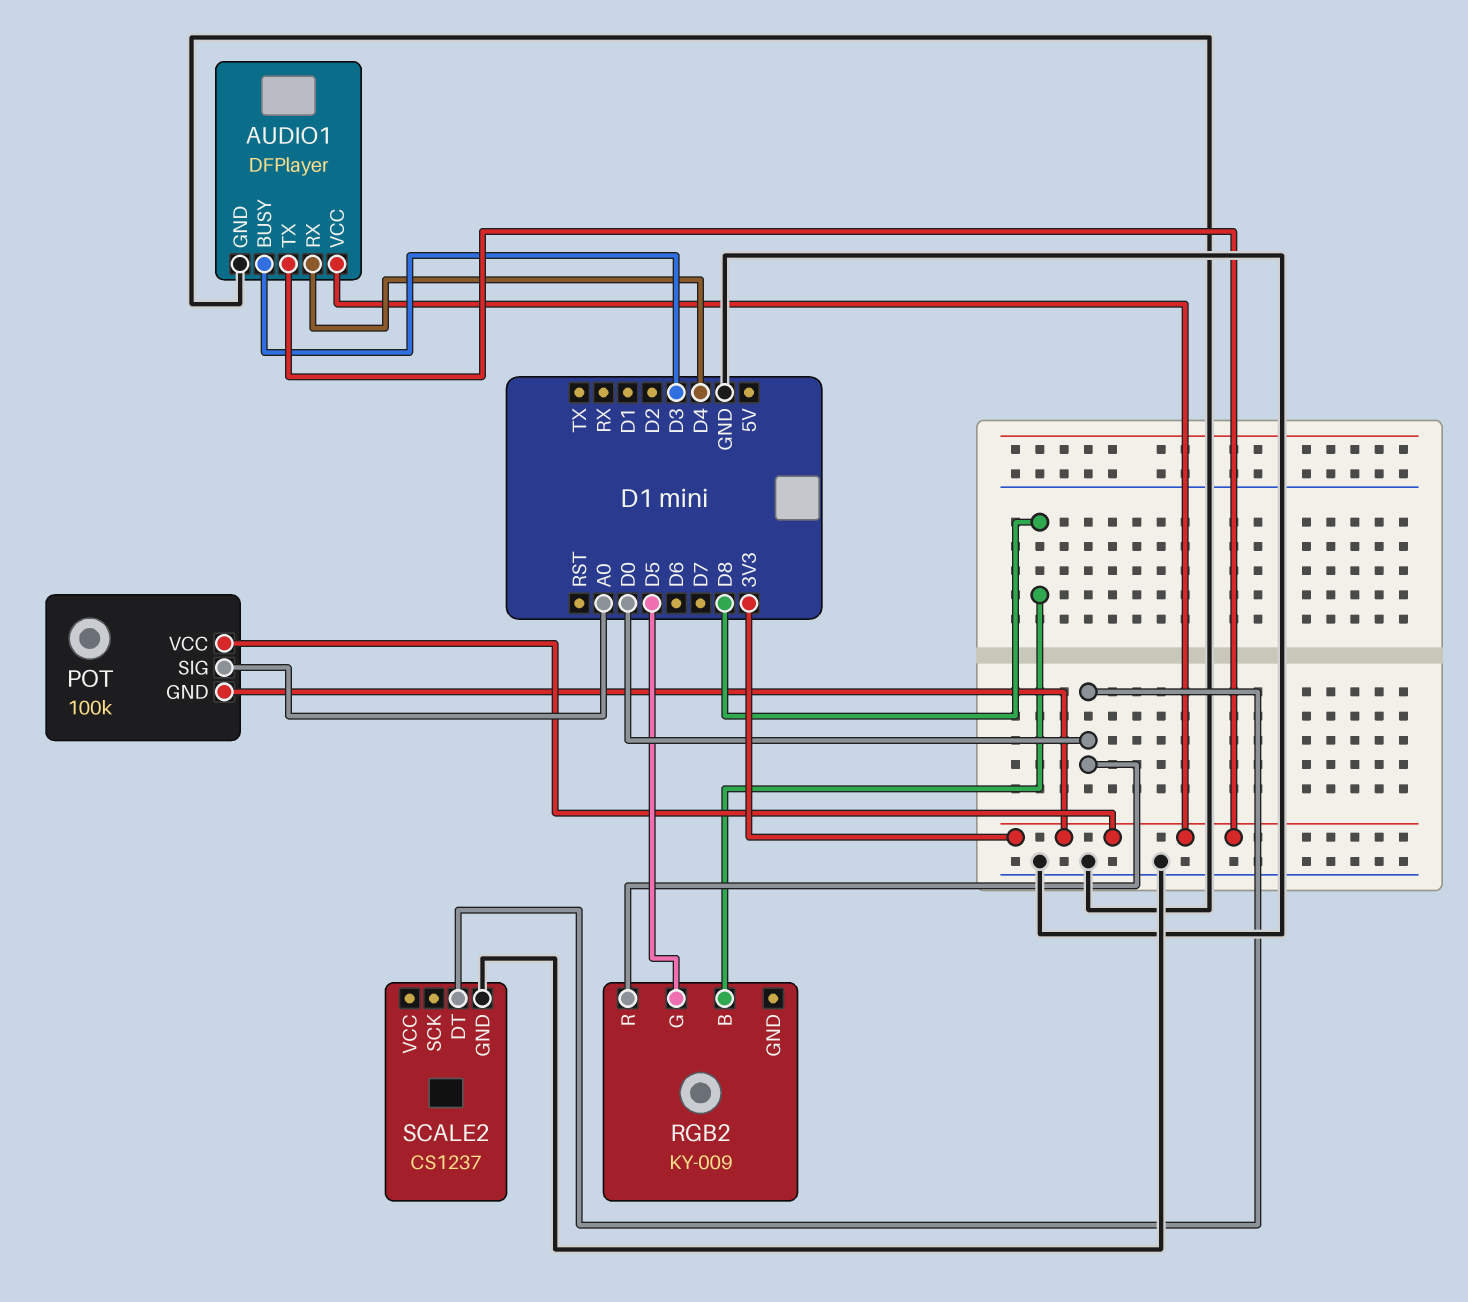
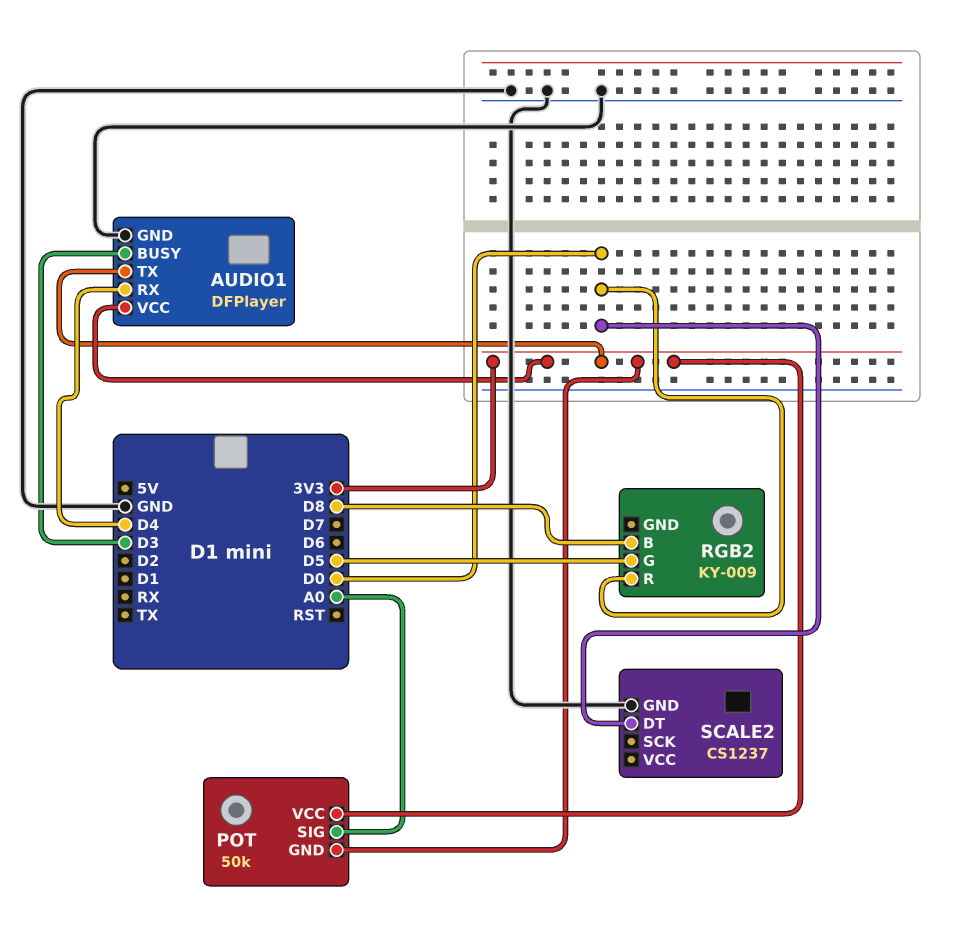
POT: 100k -> 50k

